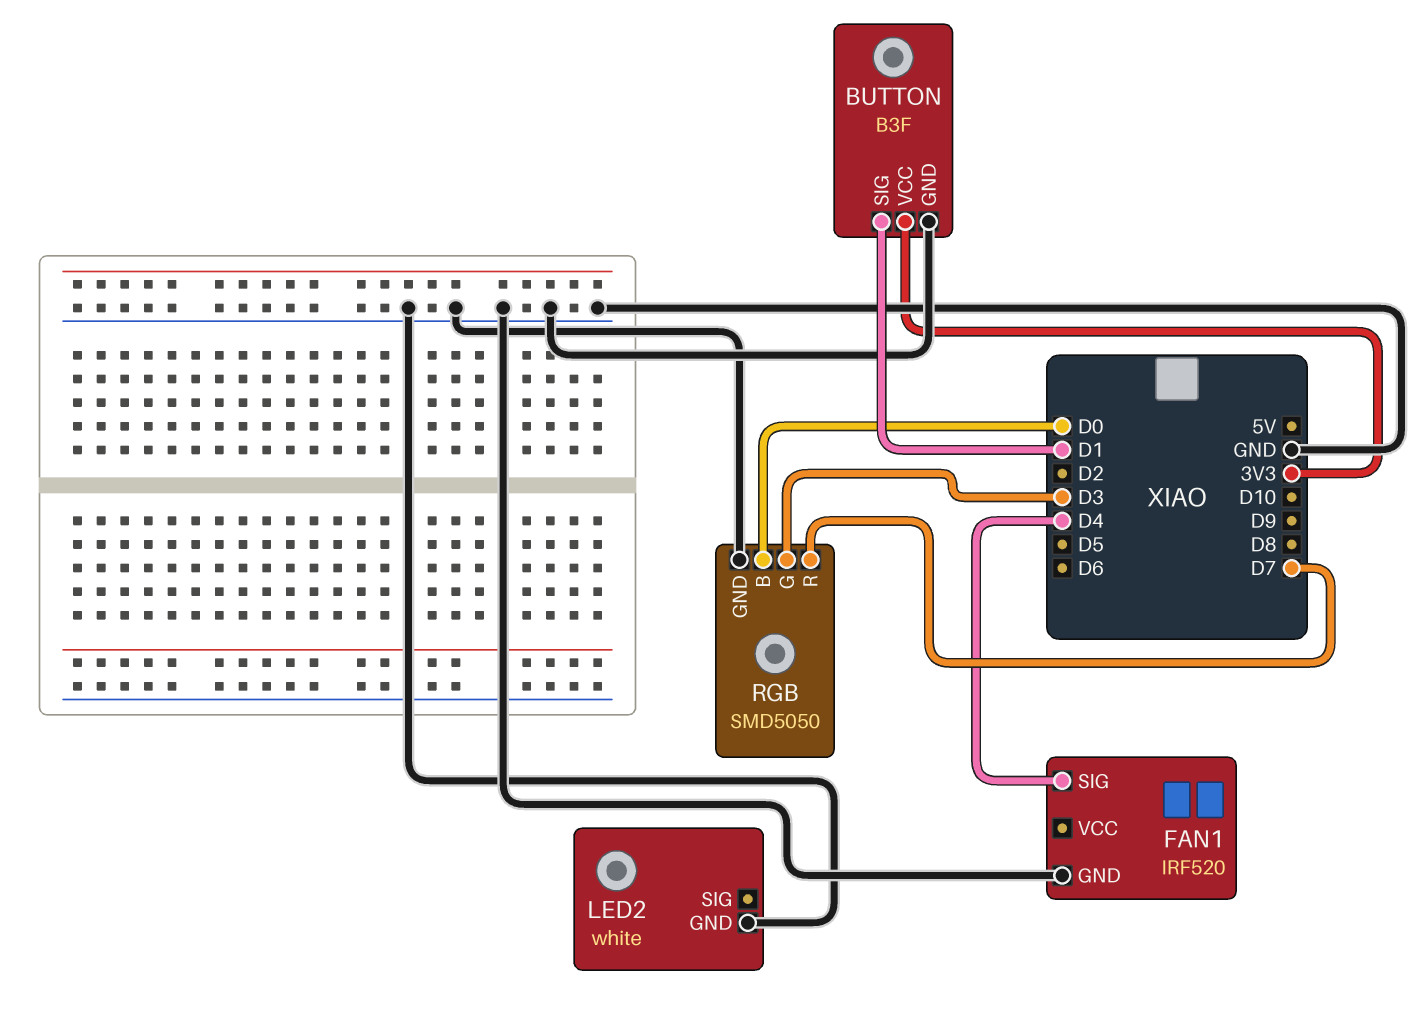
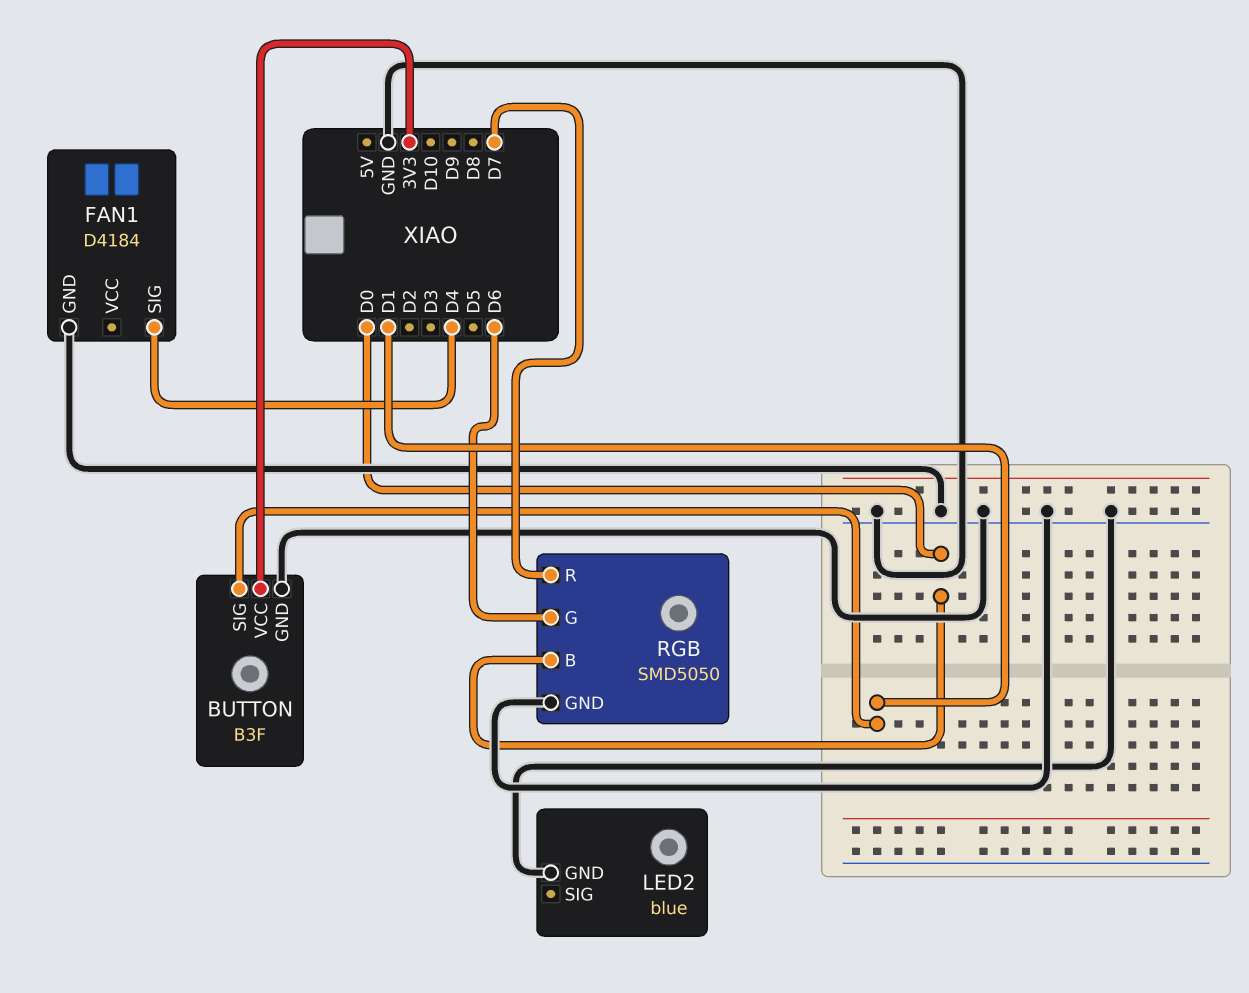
FAN1: IRF520 -> D4184
LED2: white -> blue
RGB pin G: D3 -> D6

